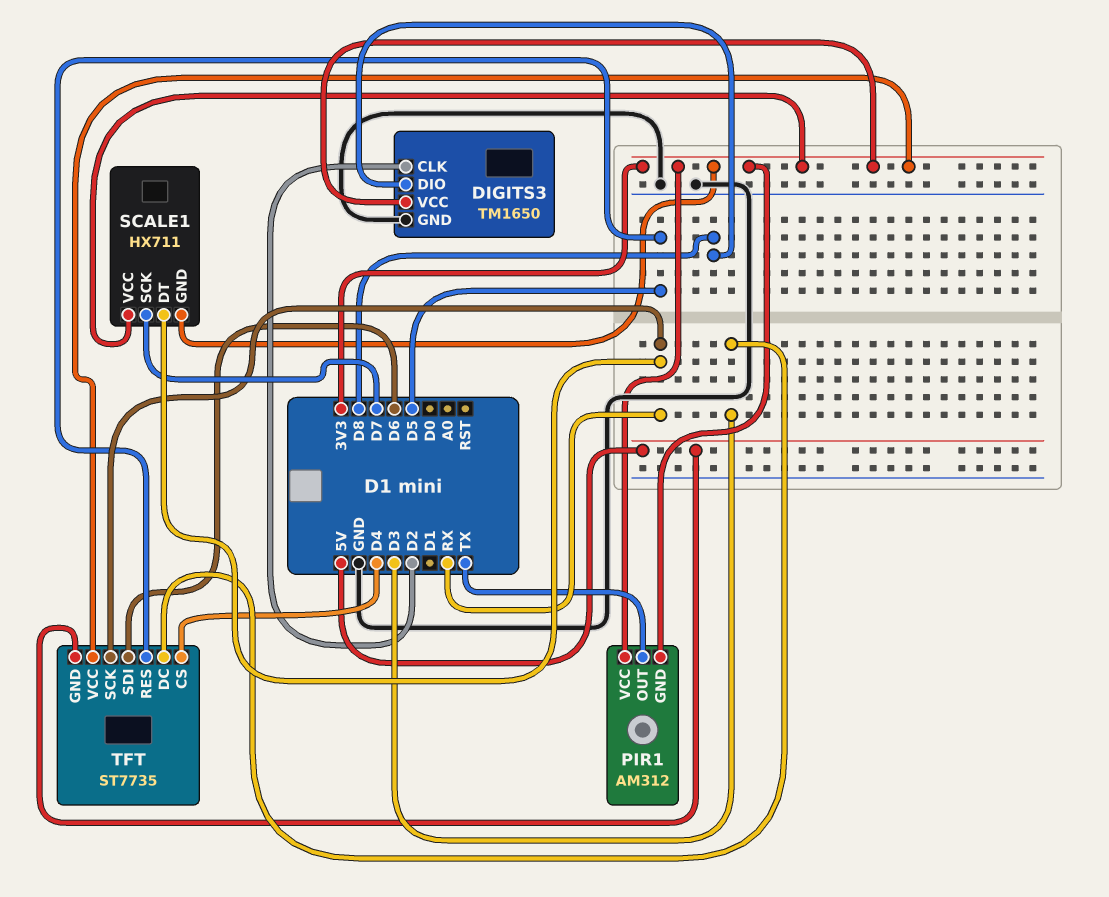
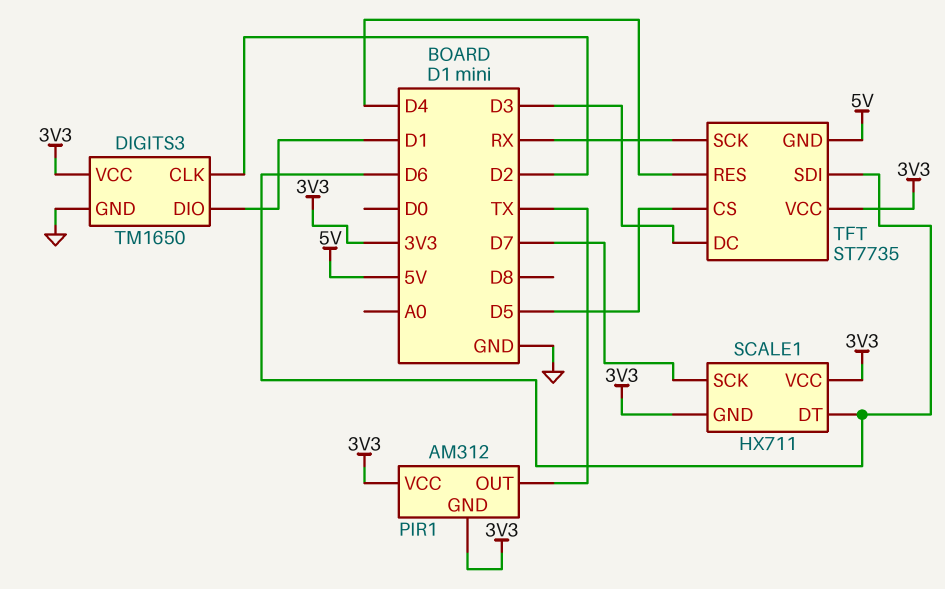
DIGITS3 pin DIO: D8 -> D1
SCALE1 pin DT: RX -> D6
TFT pin CS: D4 -> D5
TFT pin RES: D5 -> D4

